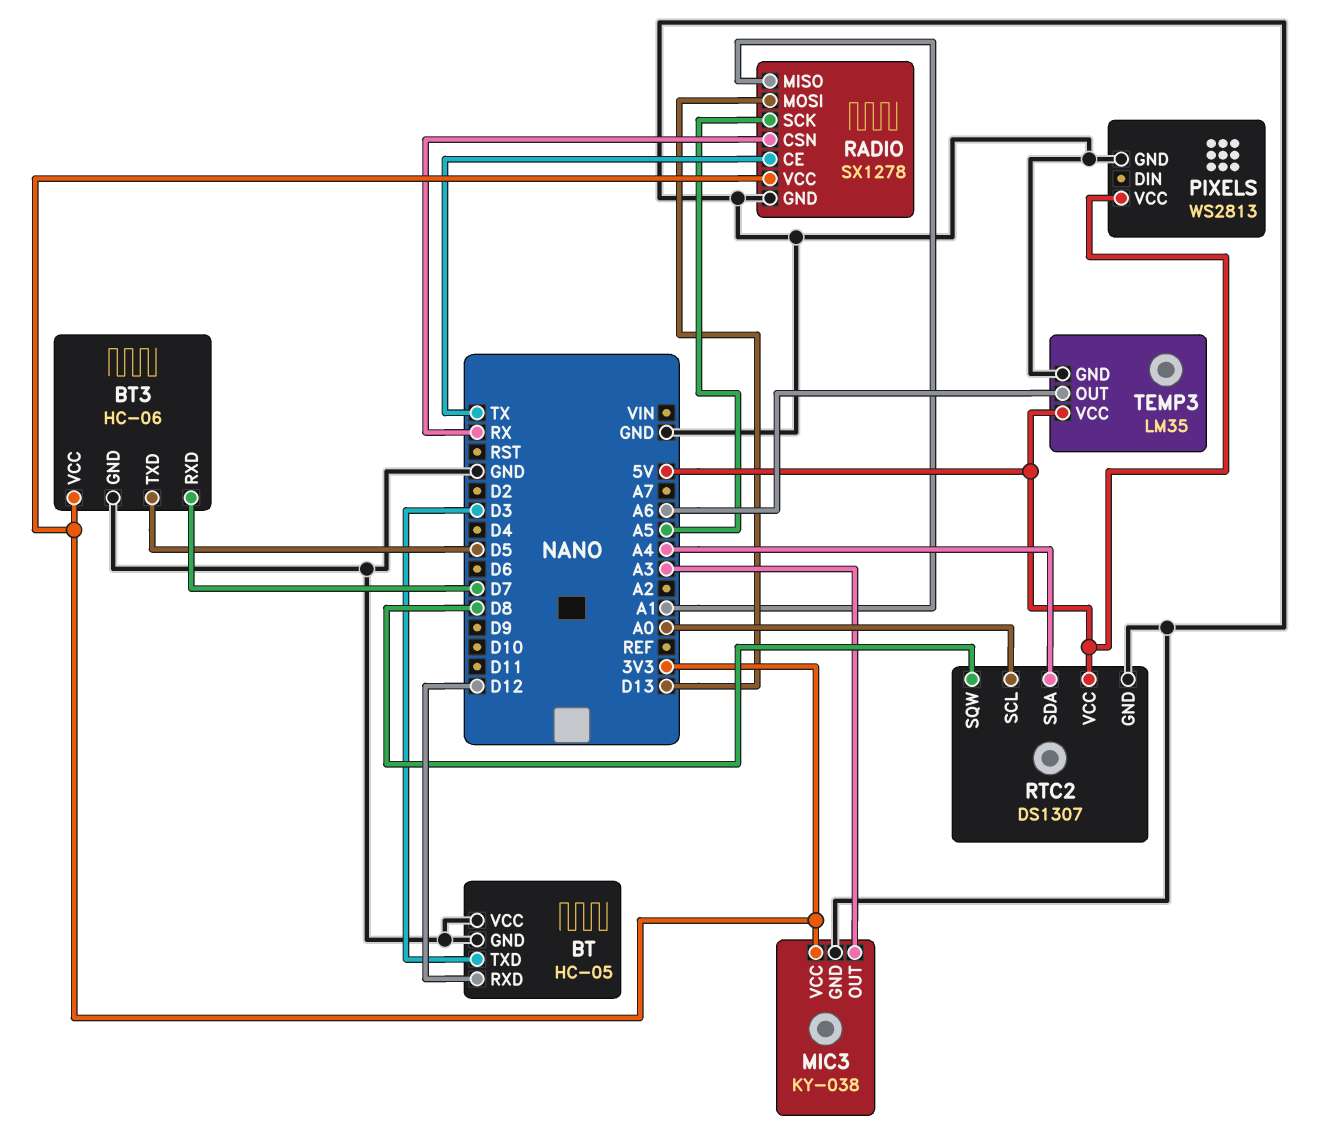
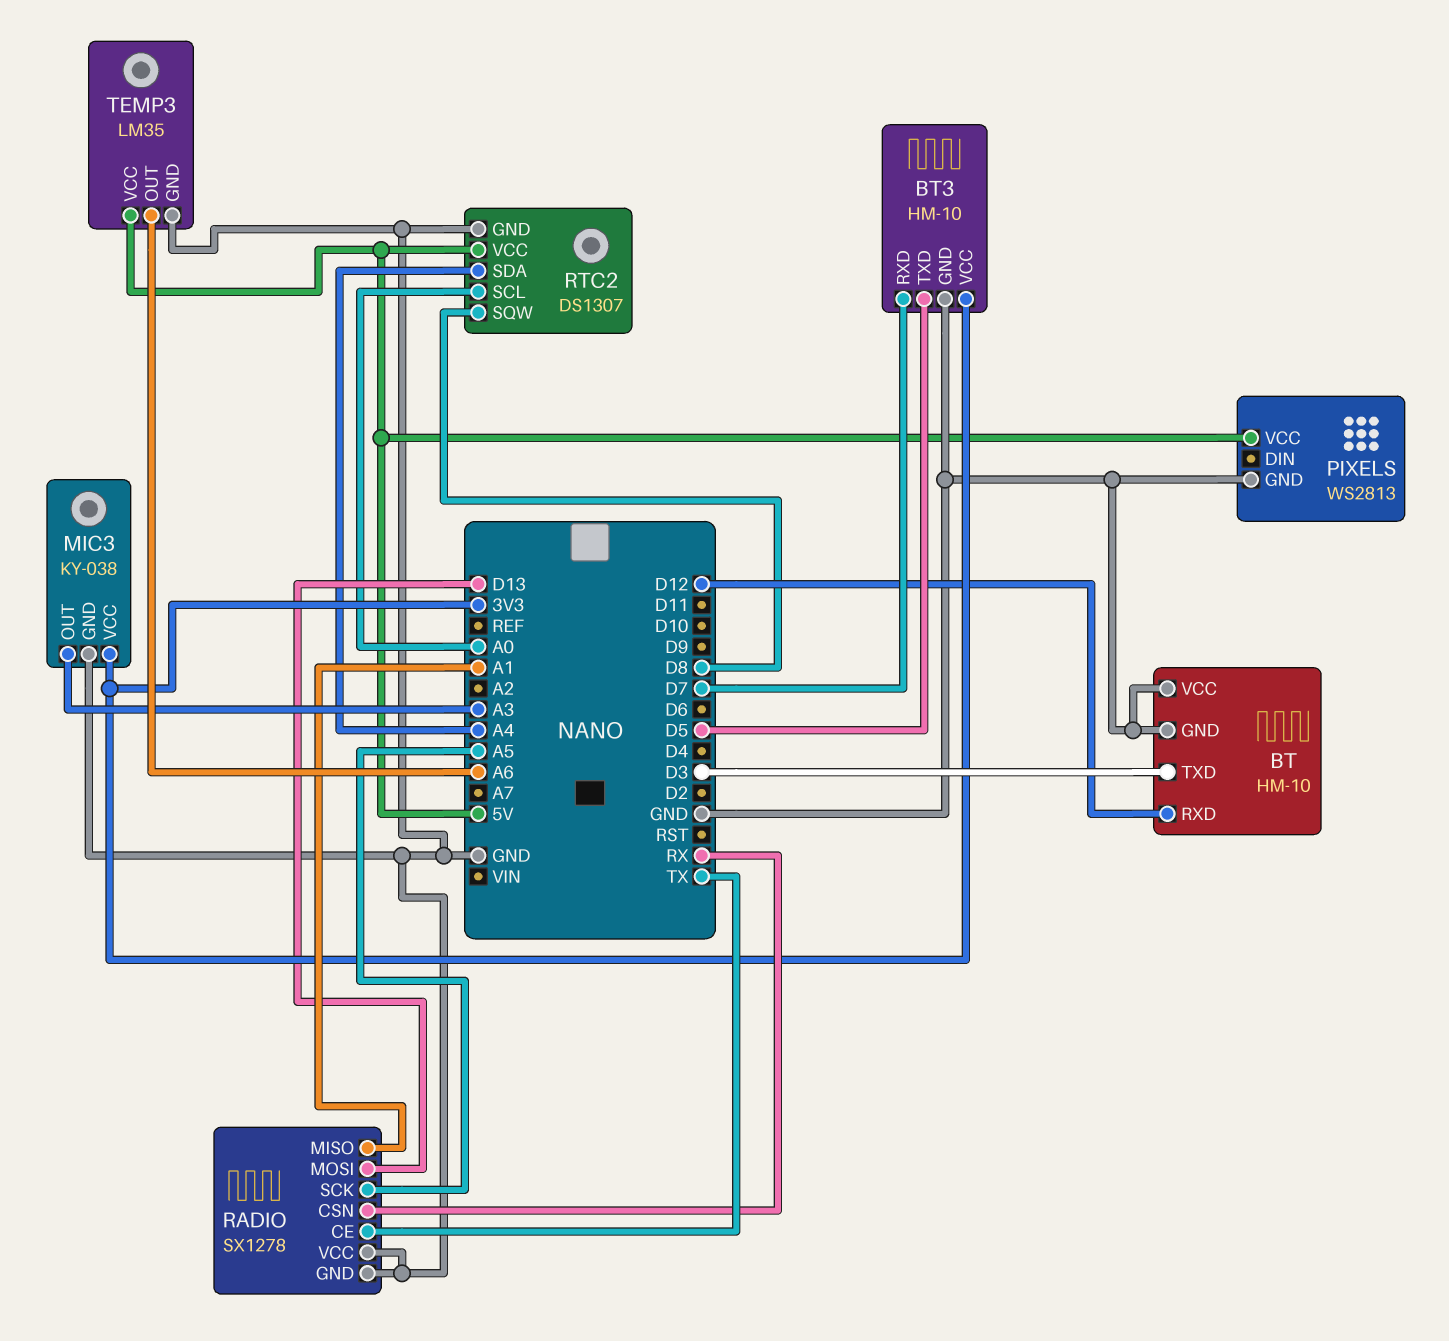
BT: HC-05 -> HM-10
BT3: HC-06 -> HM-10
RADIO pin VCC: 3V3 -> GND

